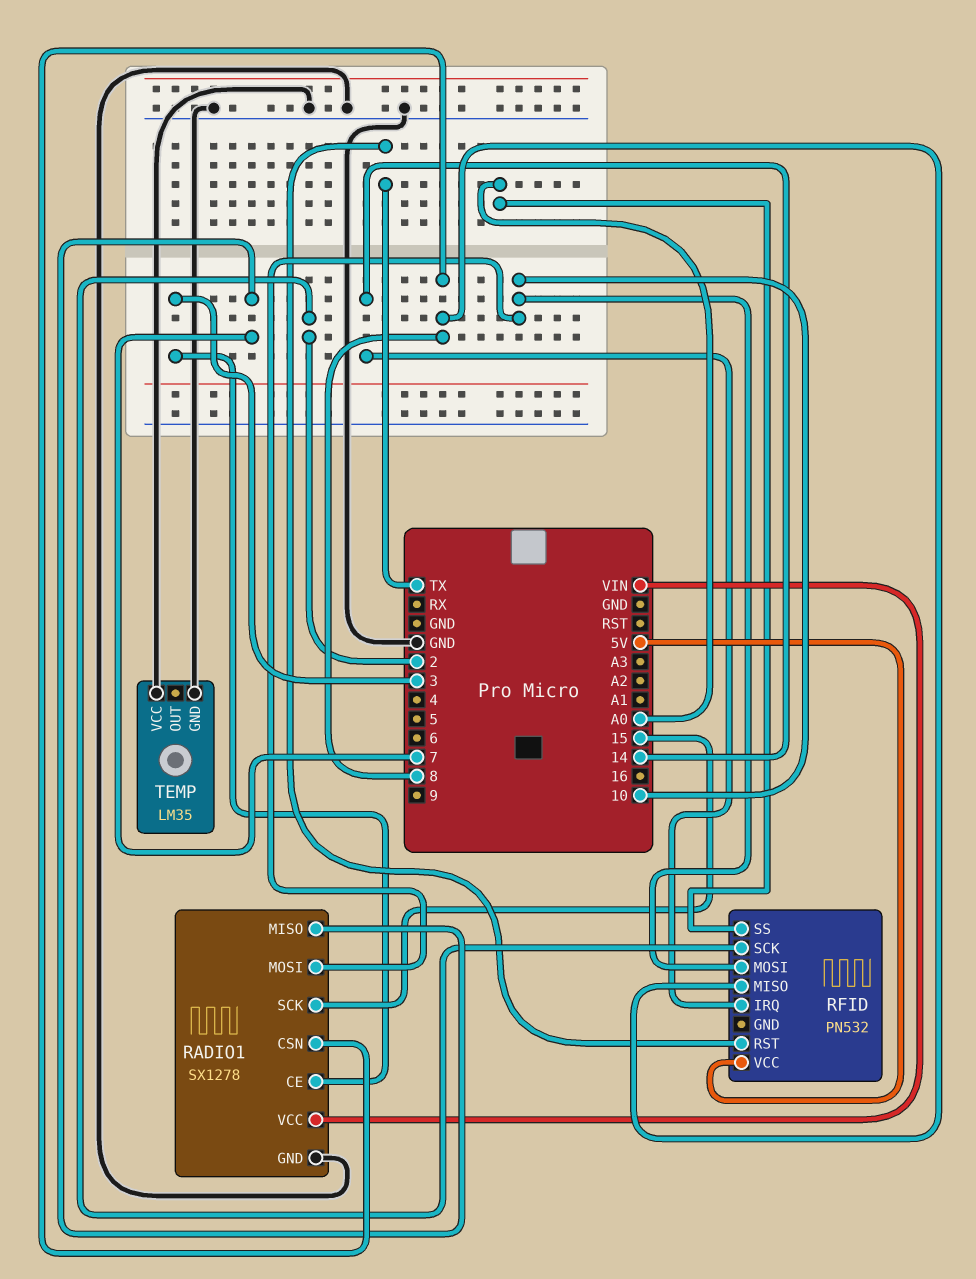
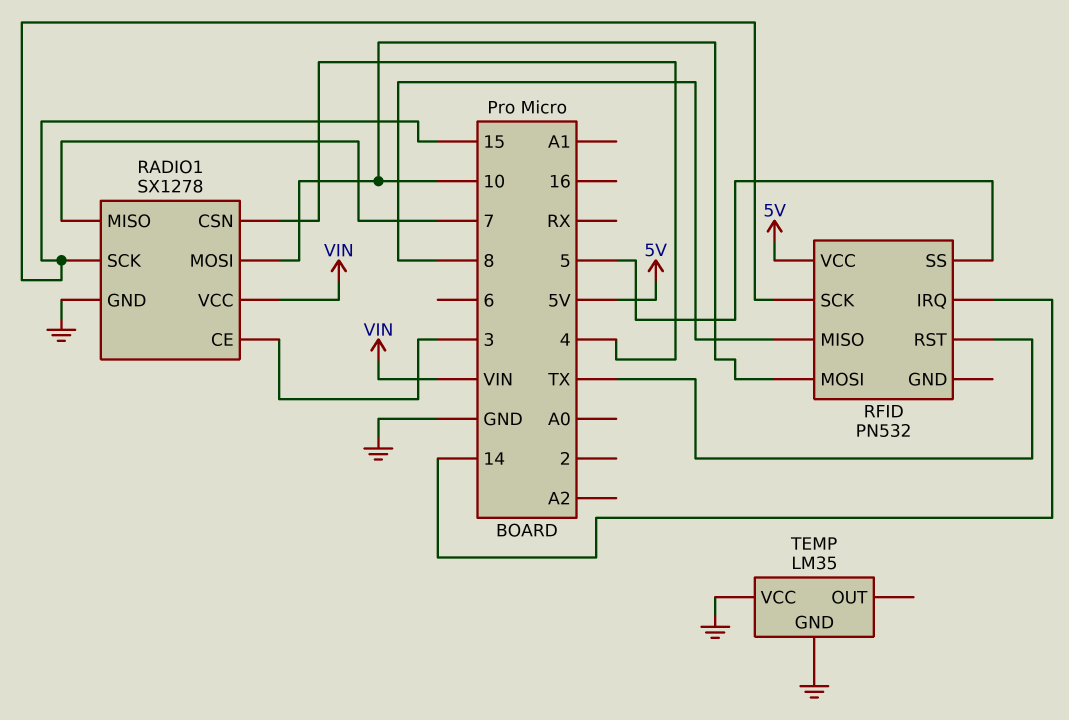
RADIO1 pin CSN: 8 -> 4
RFID pin SCK: 2 -> 15
RFID pin SS: A0 -> 5

